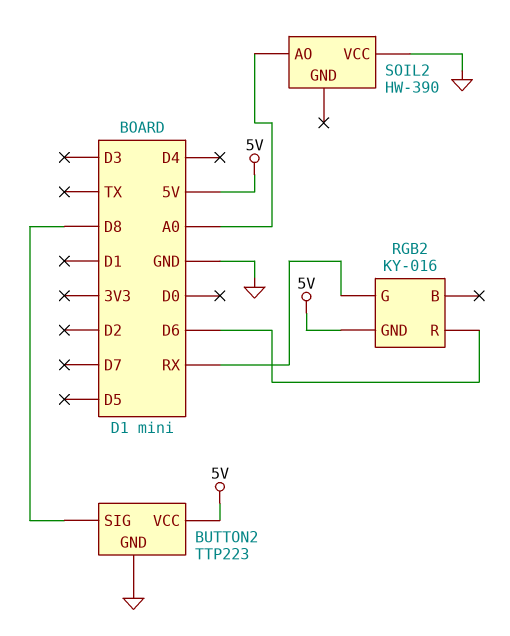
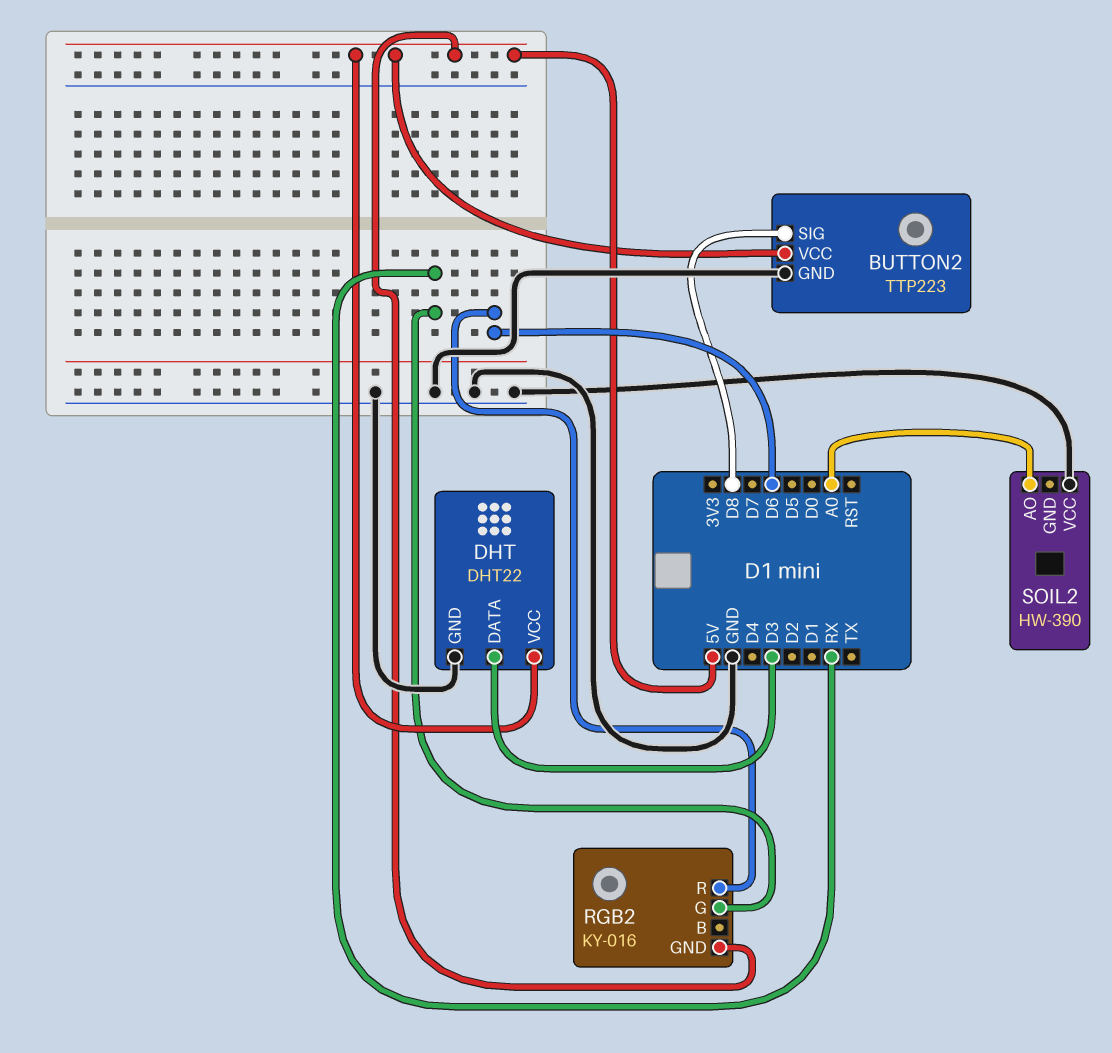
DHT: none -> DHT22
DHT pin DATA: none -> D3
DHT pin GND: none -> GND
DHT pin VCC: none -> 5V

